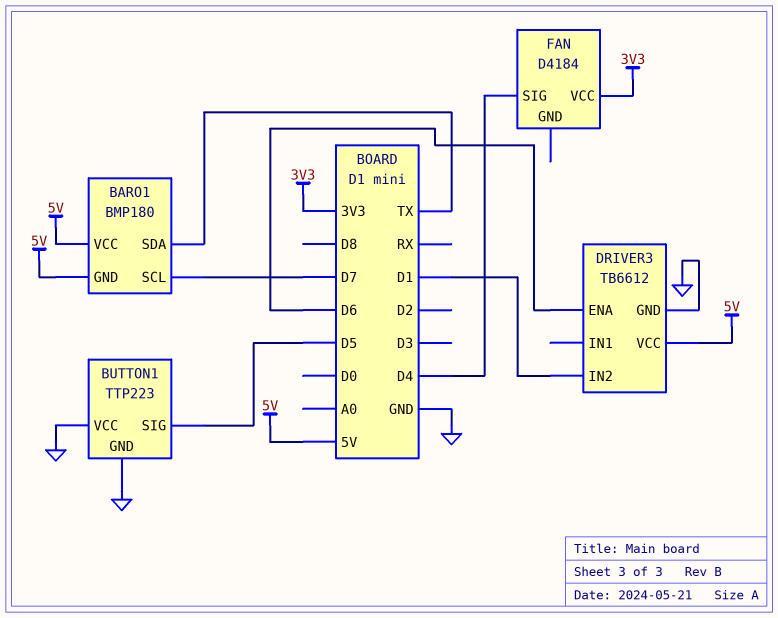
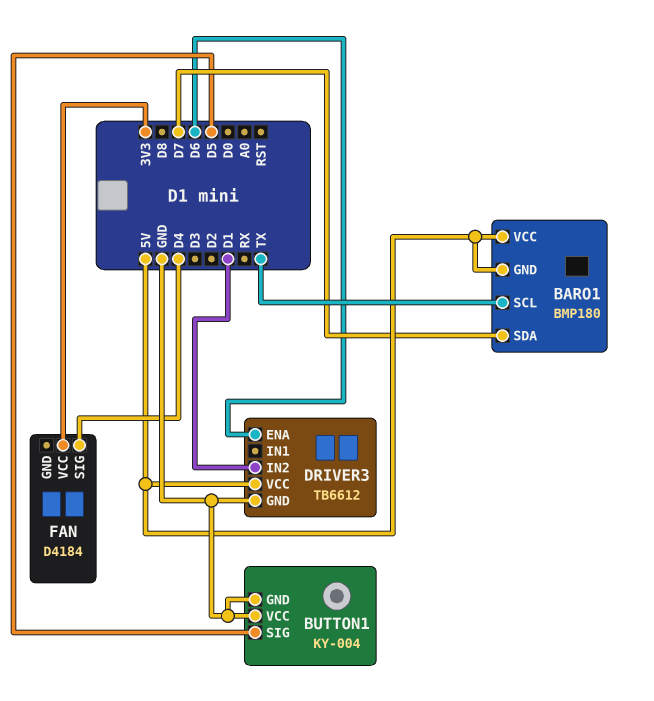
BARO1 pin SCL: D7 -> TX
BARO1 pin SDA: TX -> D7
BUTTON1: TTP223 -> KY-004

